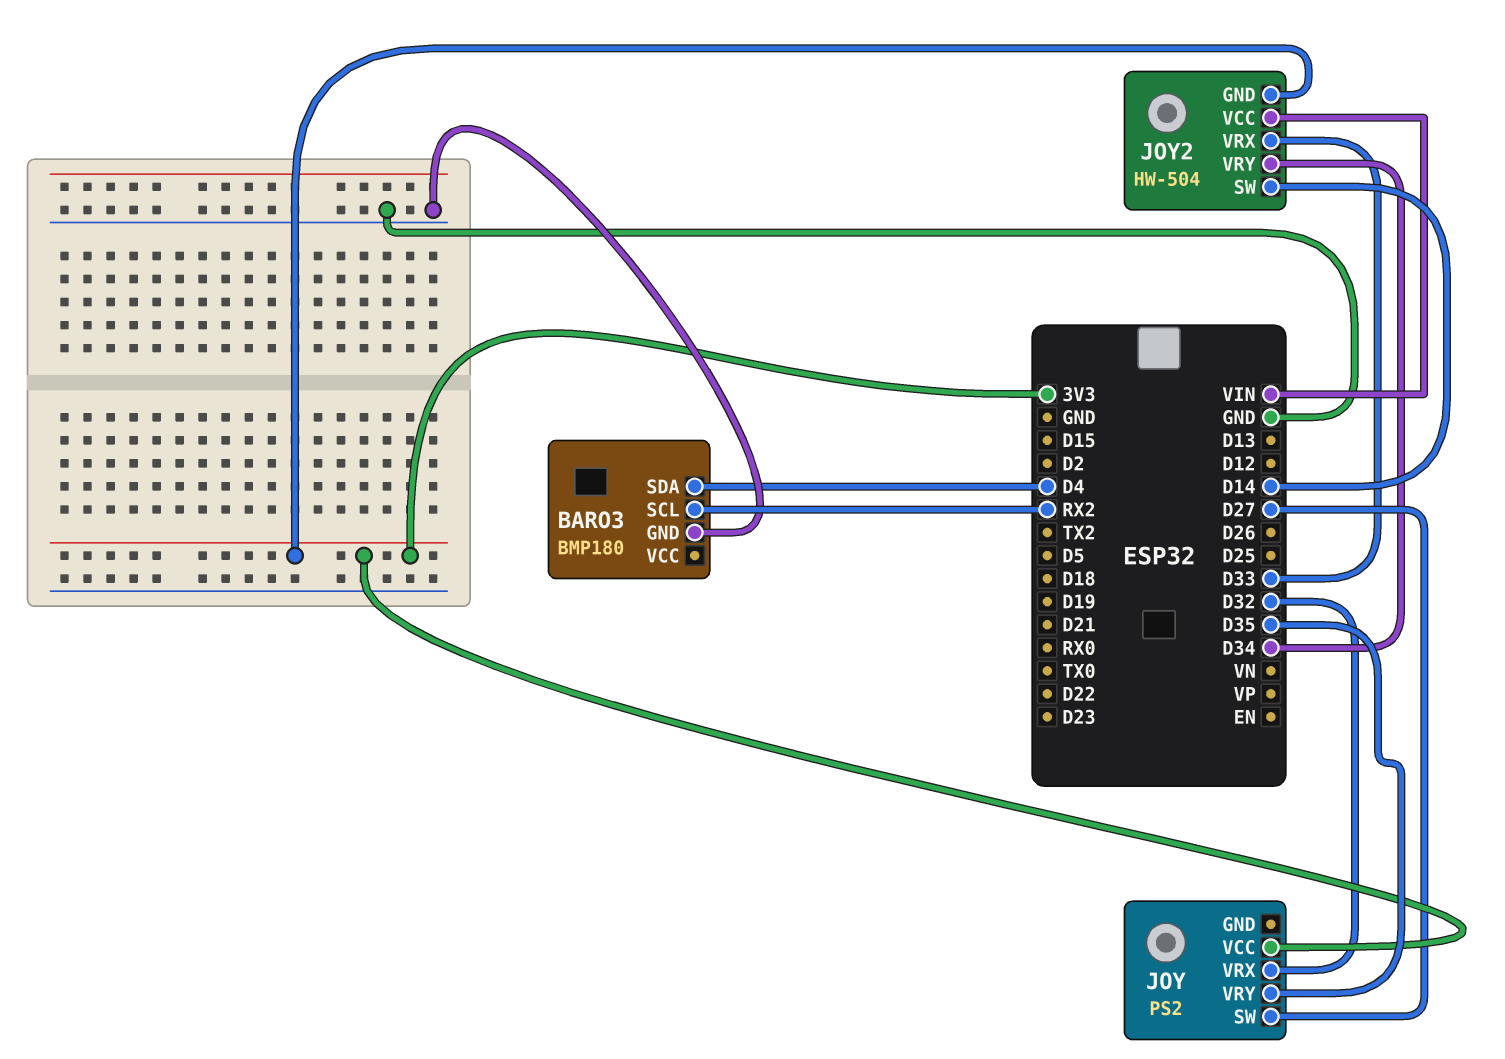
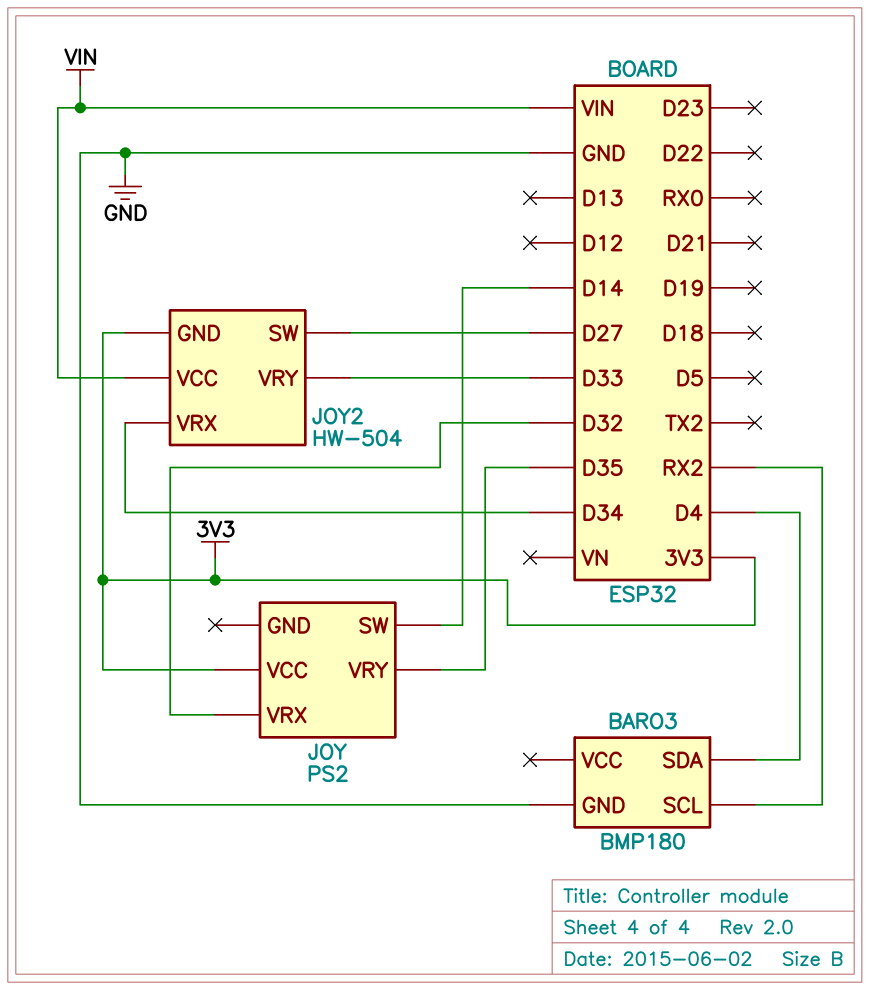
JOY pin SW: D27 -> D14
JOY2 pin SW: D14 -> D27
JOY2 pin VRX: D33 -> D34
JOY2 pin VRY: D34 -> D33

